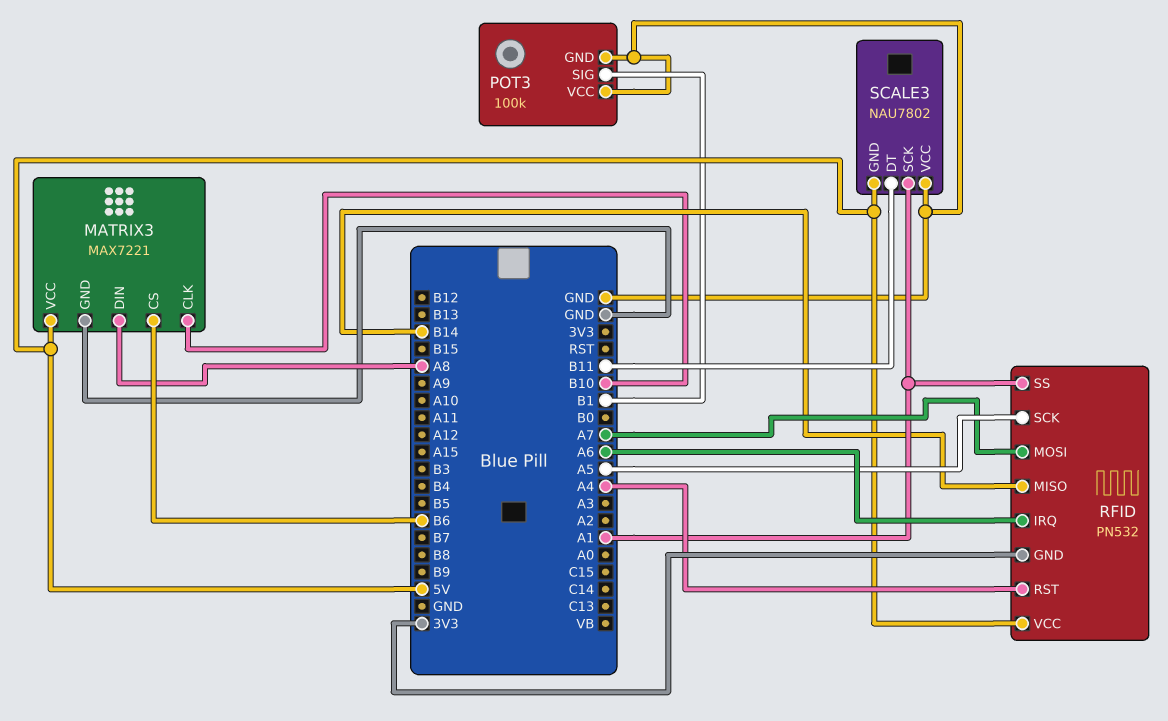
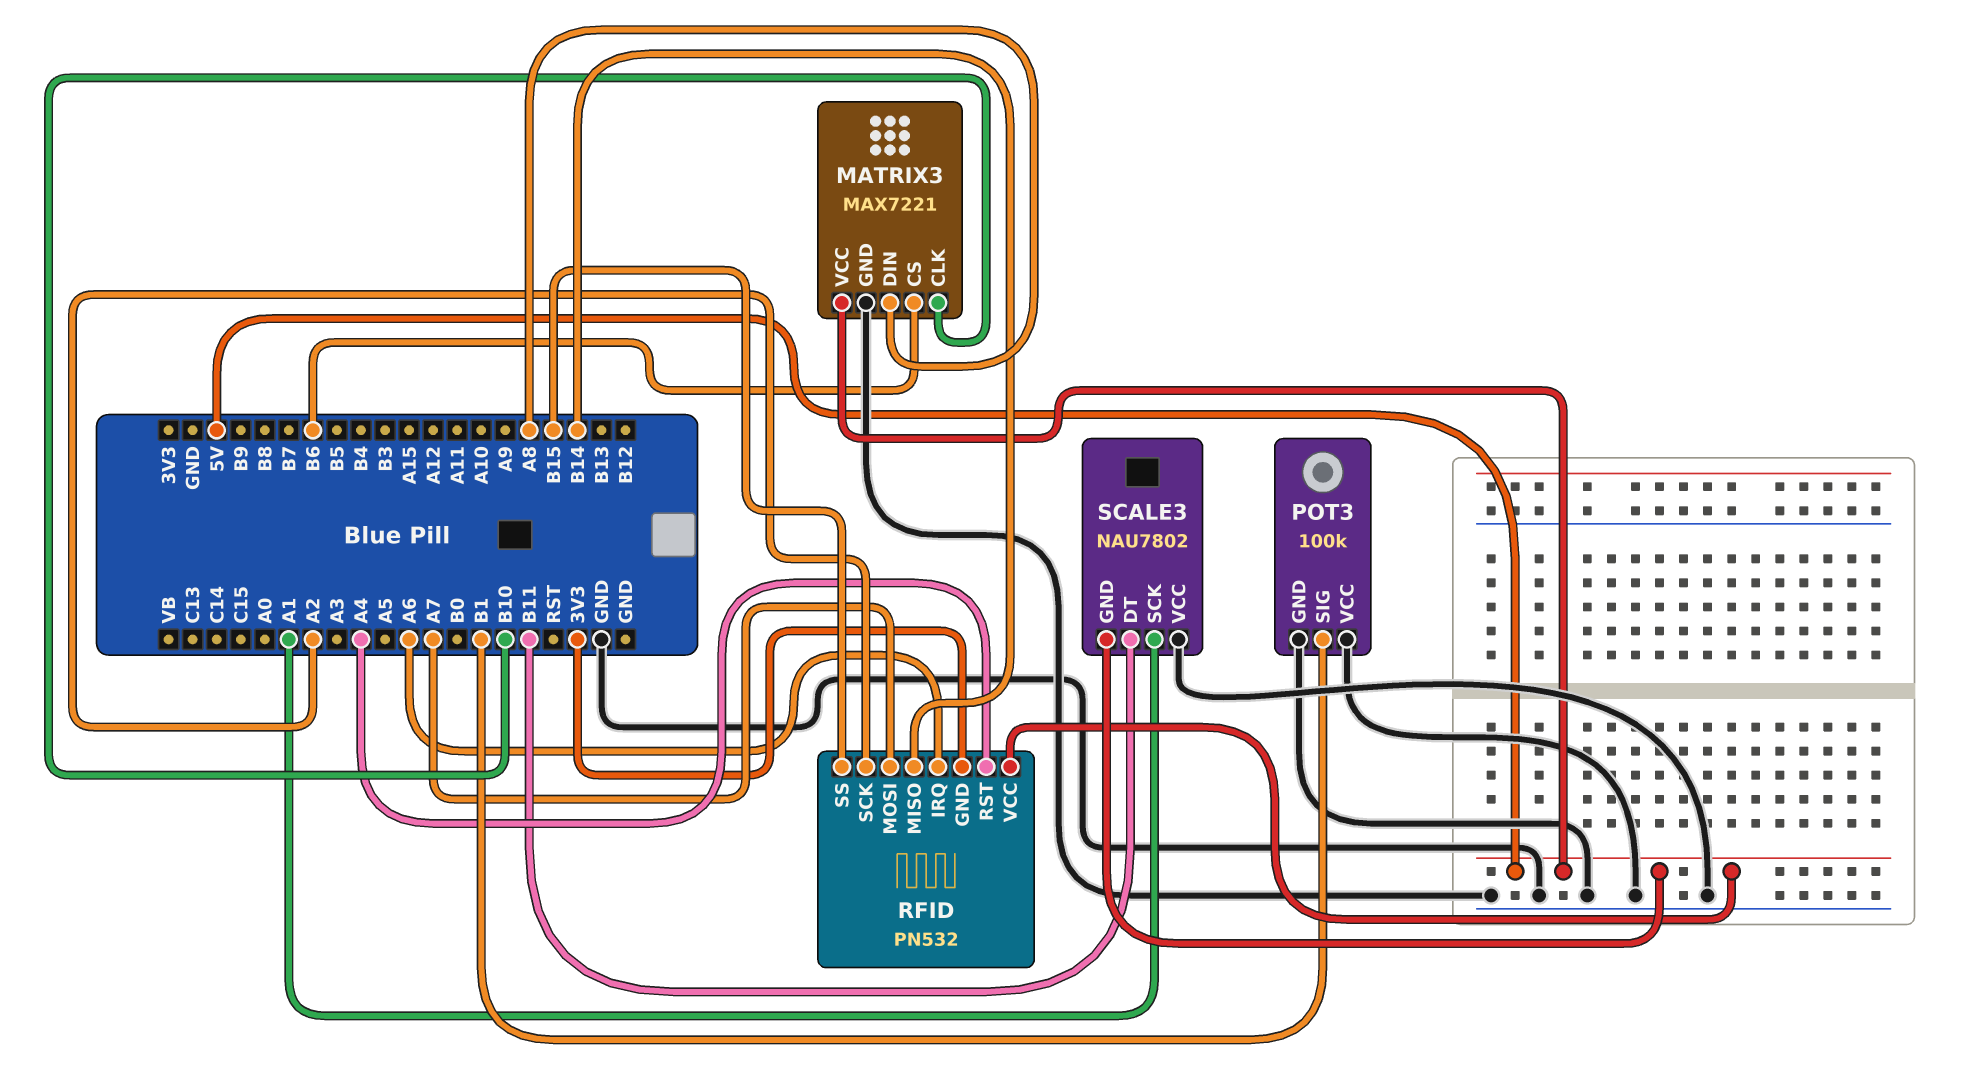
RFID pin SCK: A5 -> A2
RFID pin SS: A1 -> B15

